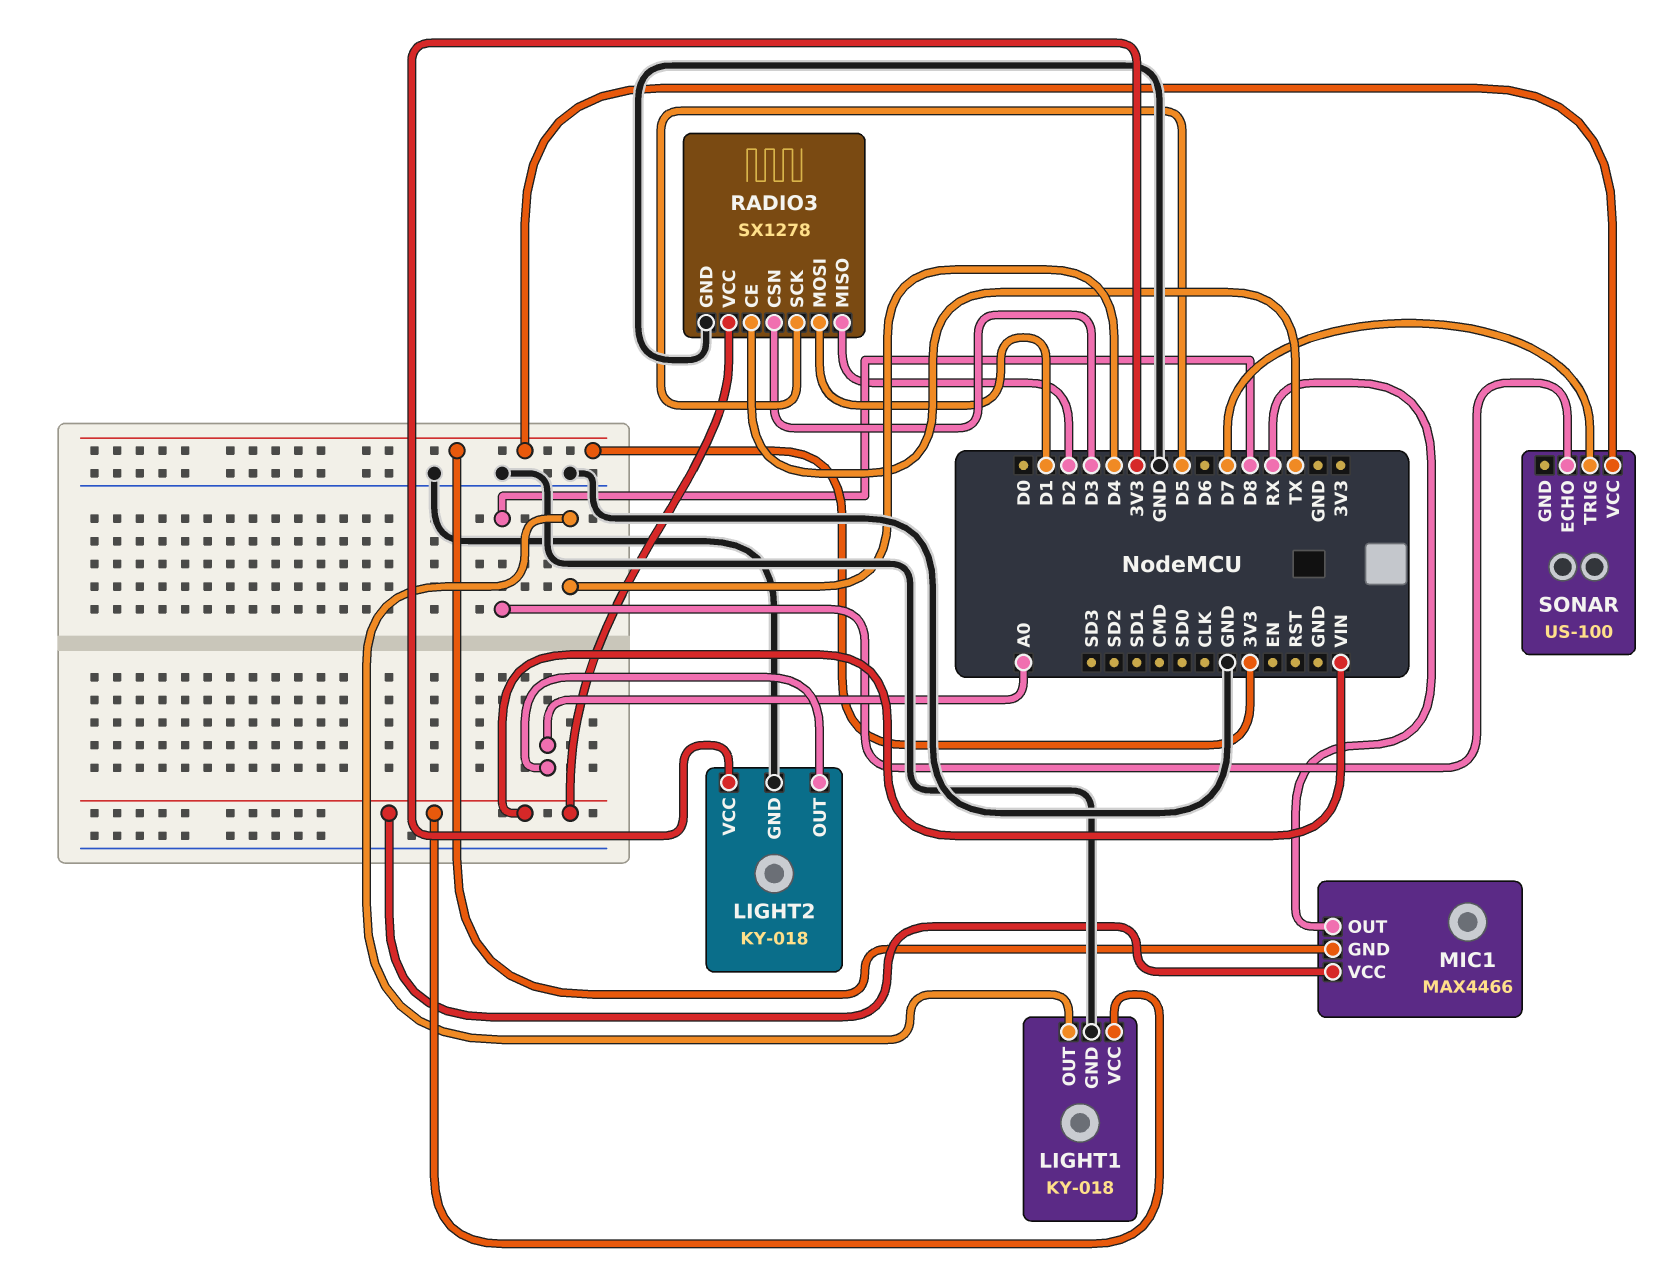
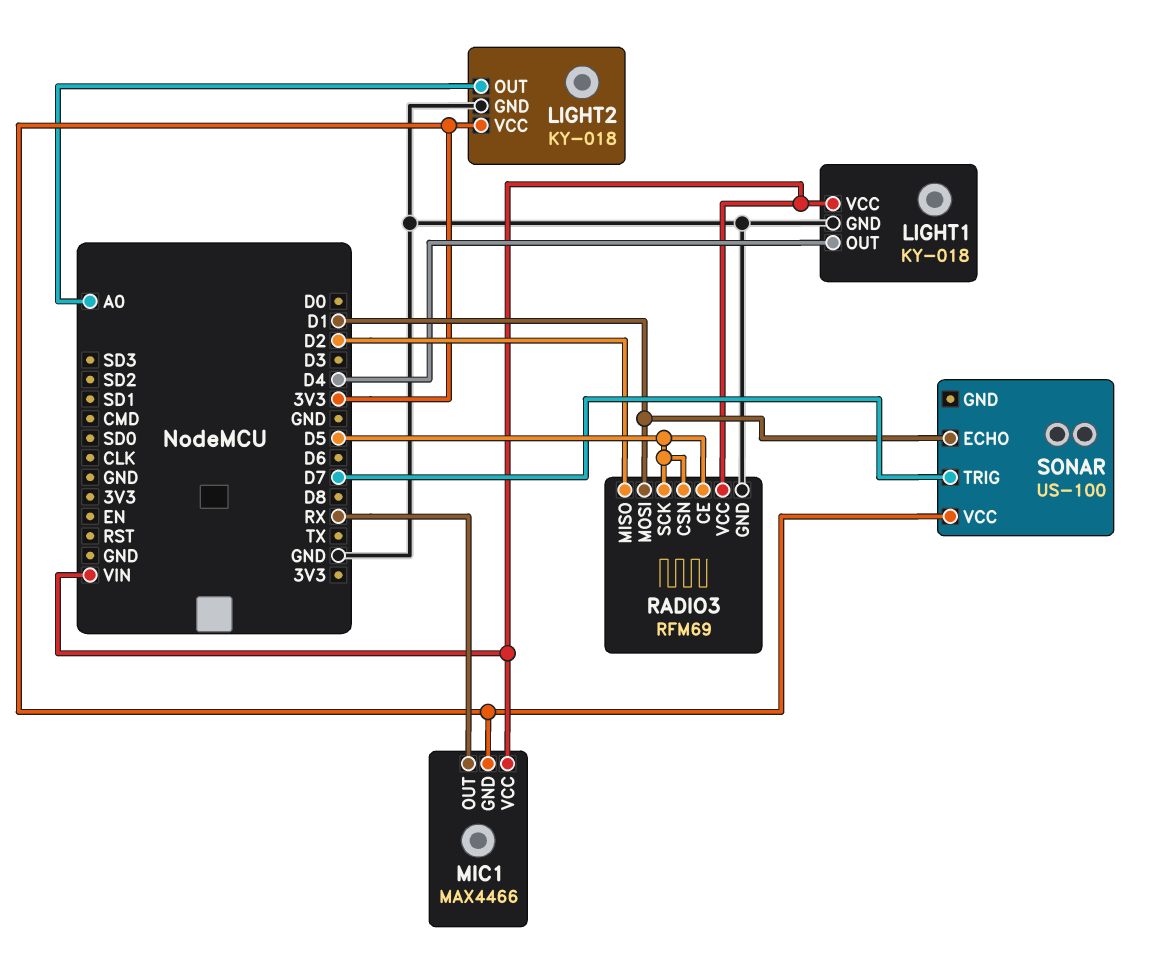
RADIO3: SX1278 -> RFM69
RADIO3 pin CE: TX -> D5
RADIO3 pin CSN: D3 -> D5
SONAR pin ECHO: D8 -> D1

